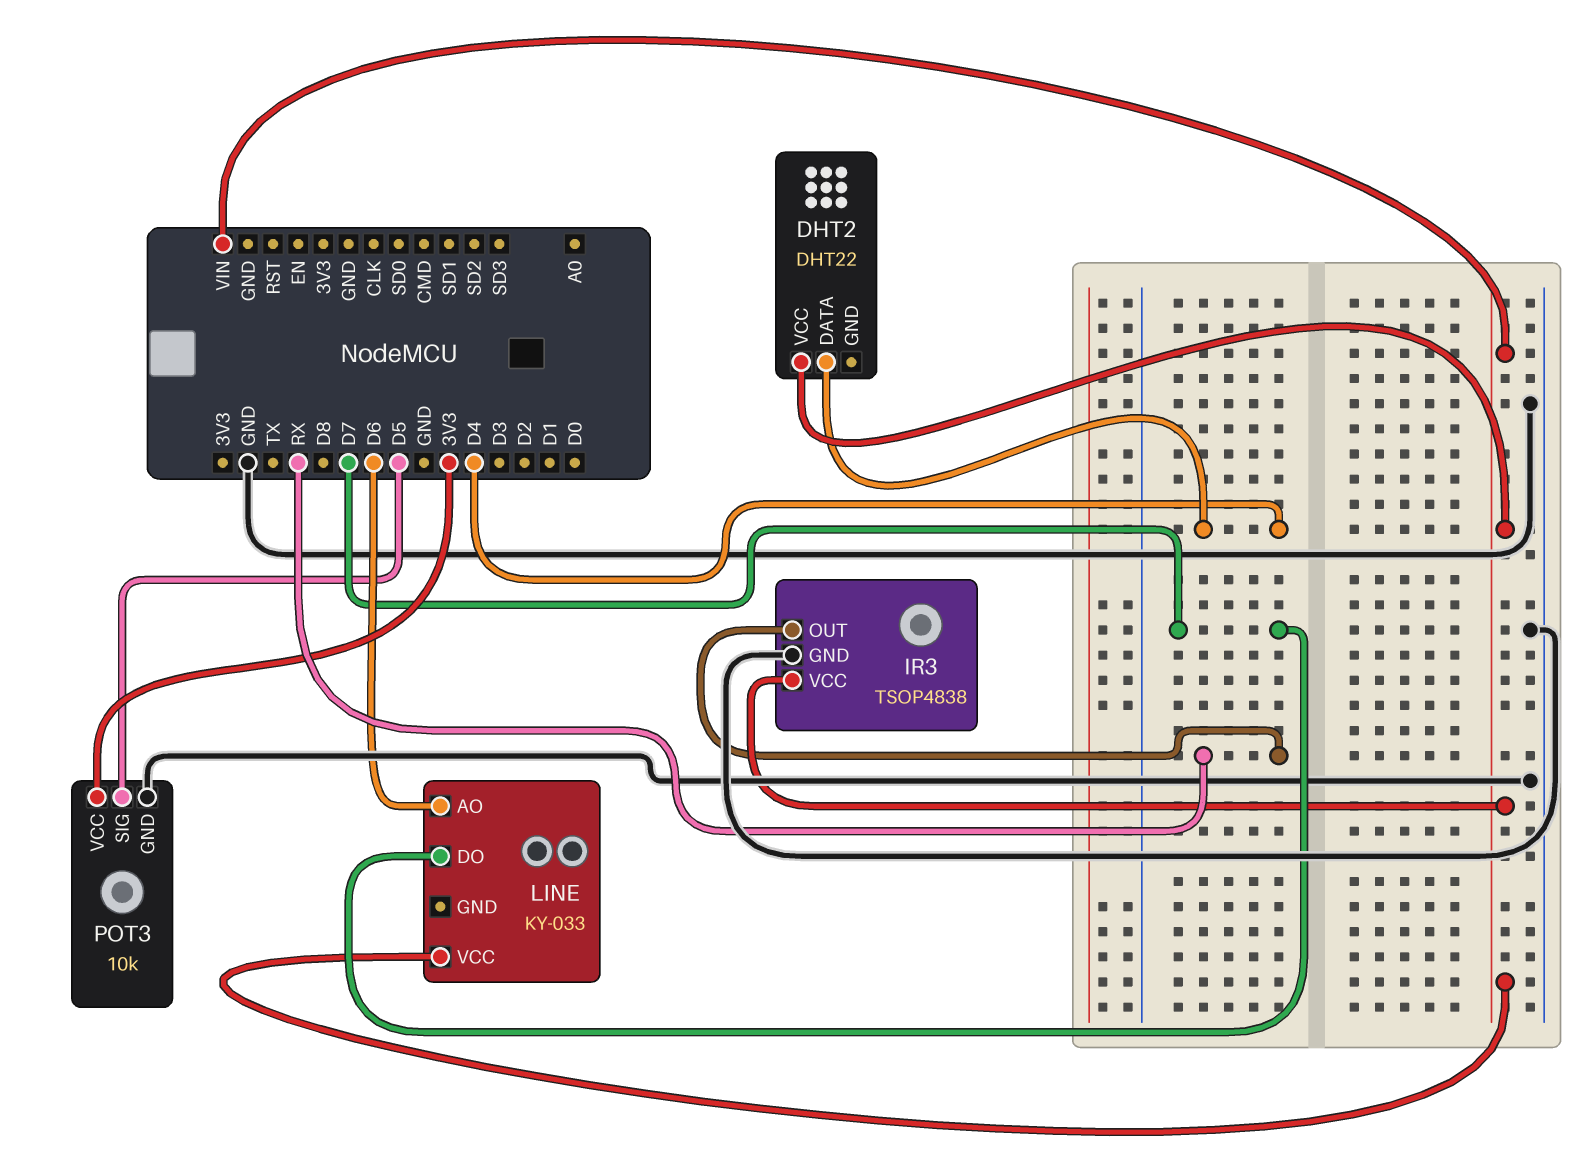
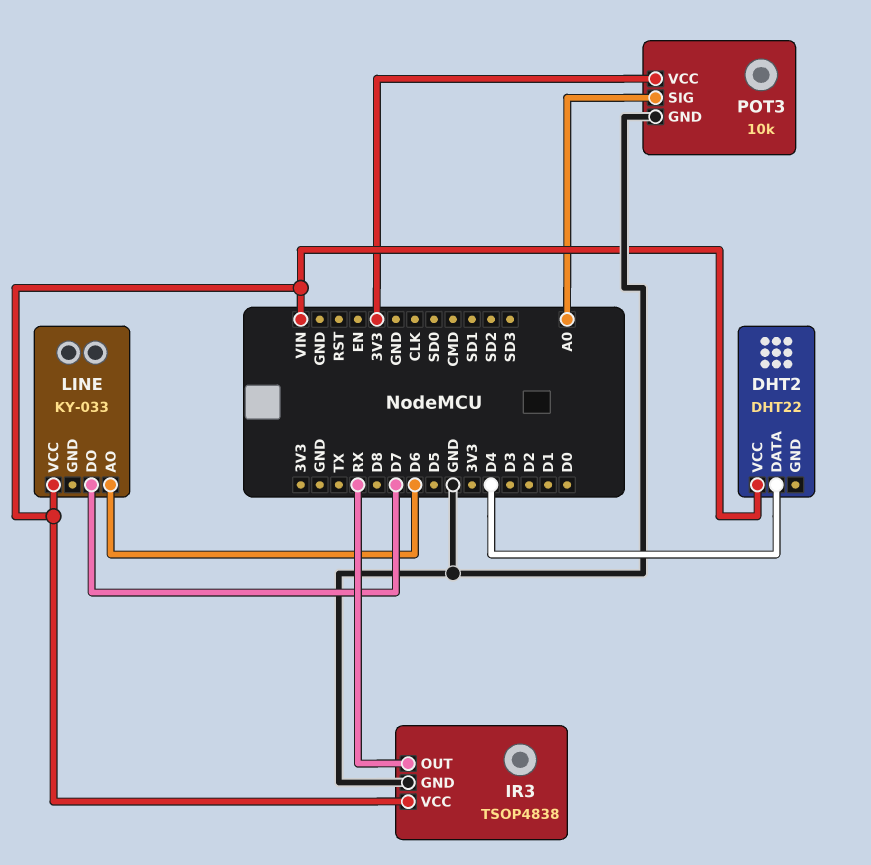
POT3 pin SIG: D5 -> A0

